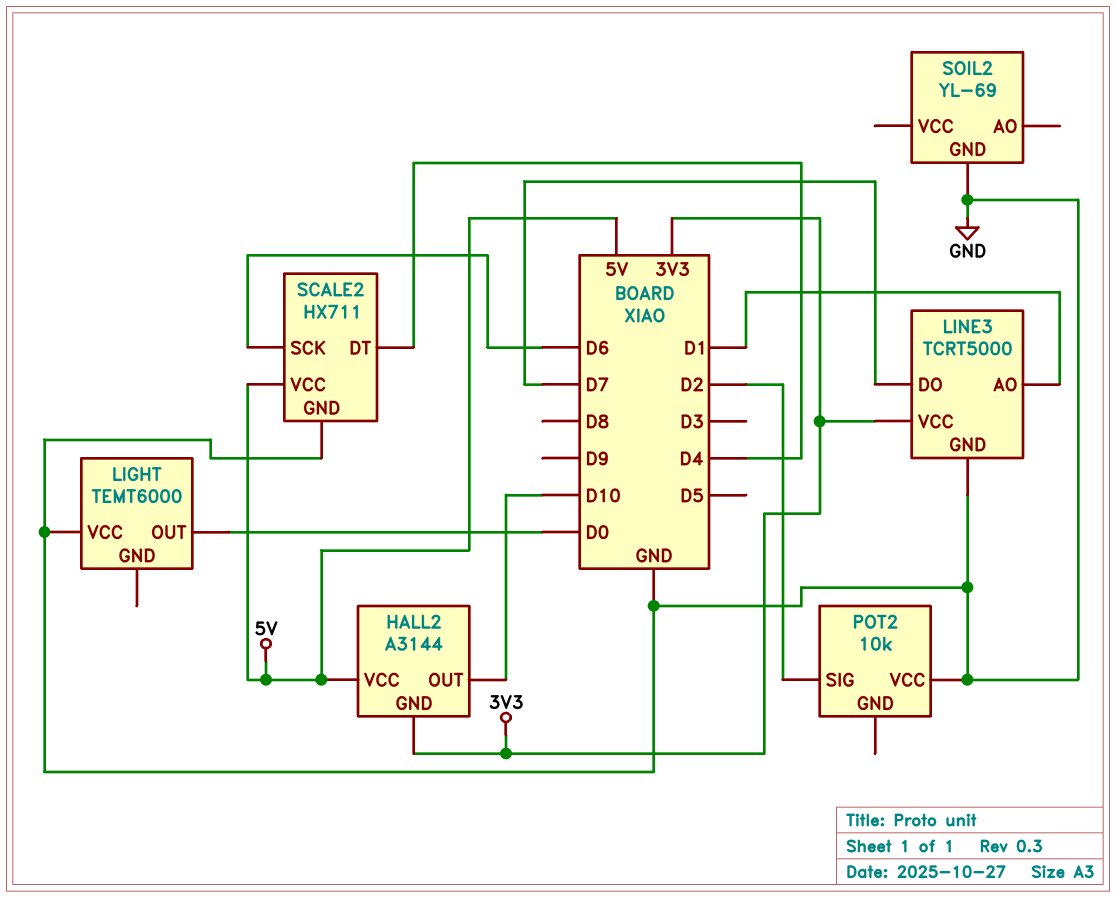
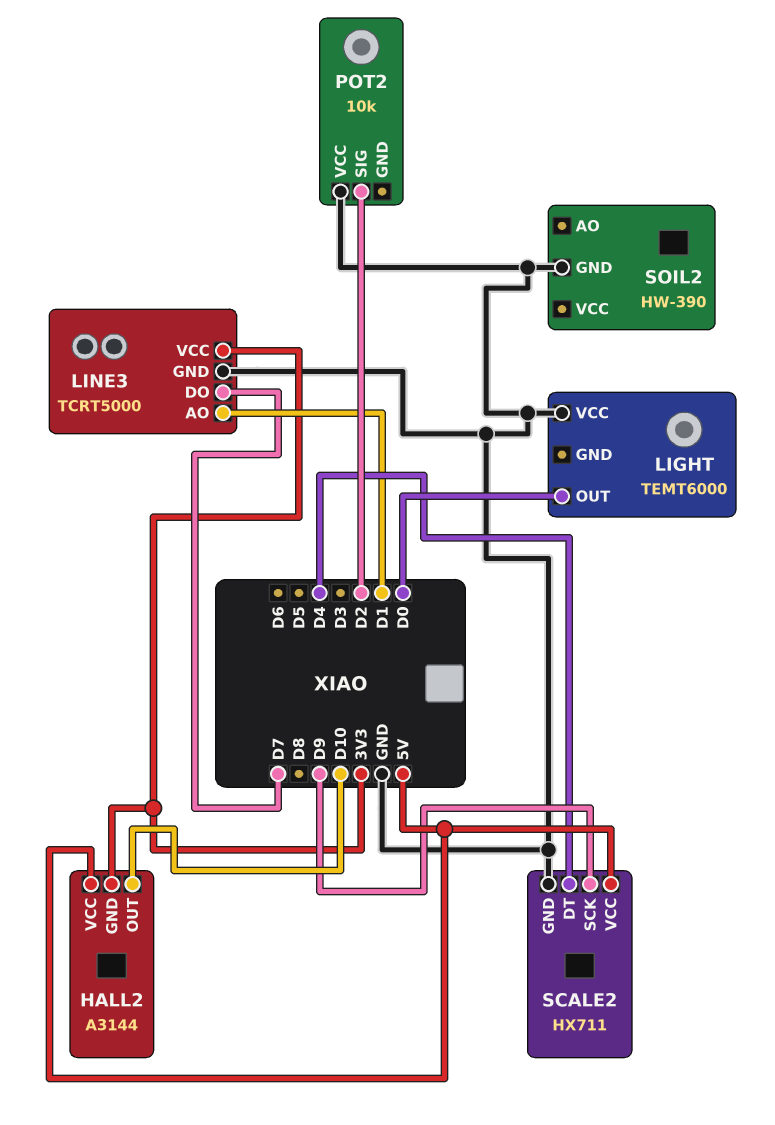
SCALE2 pin SCK: D6 -> D9
SOIL2: YL-69 -> HW-390

